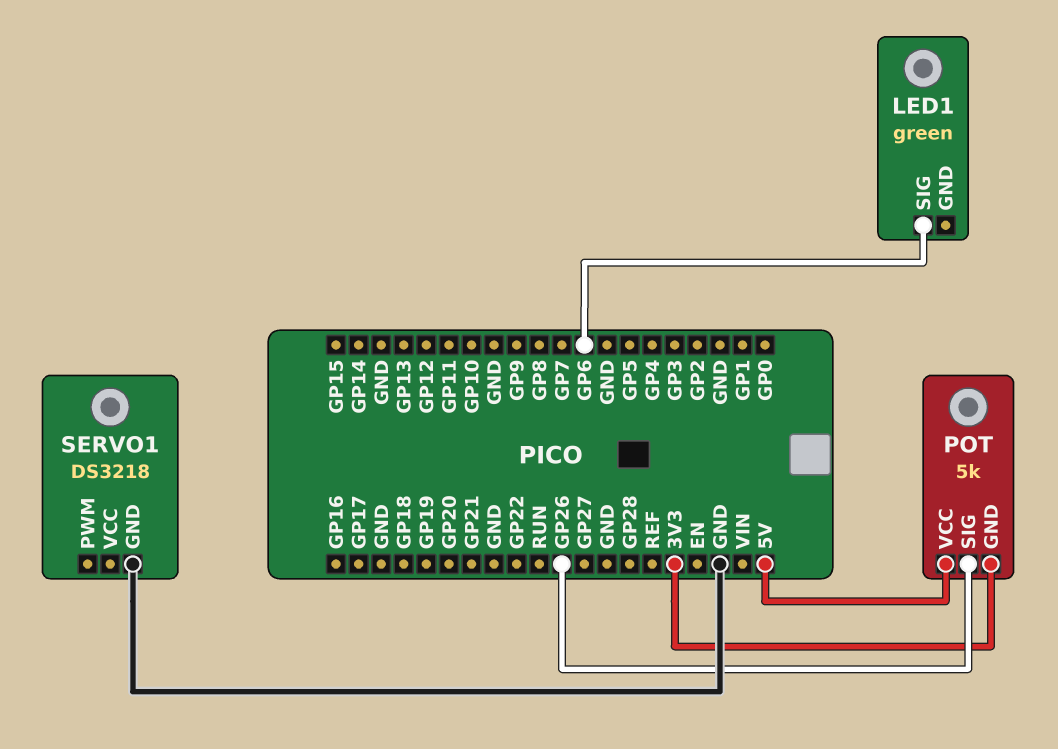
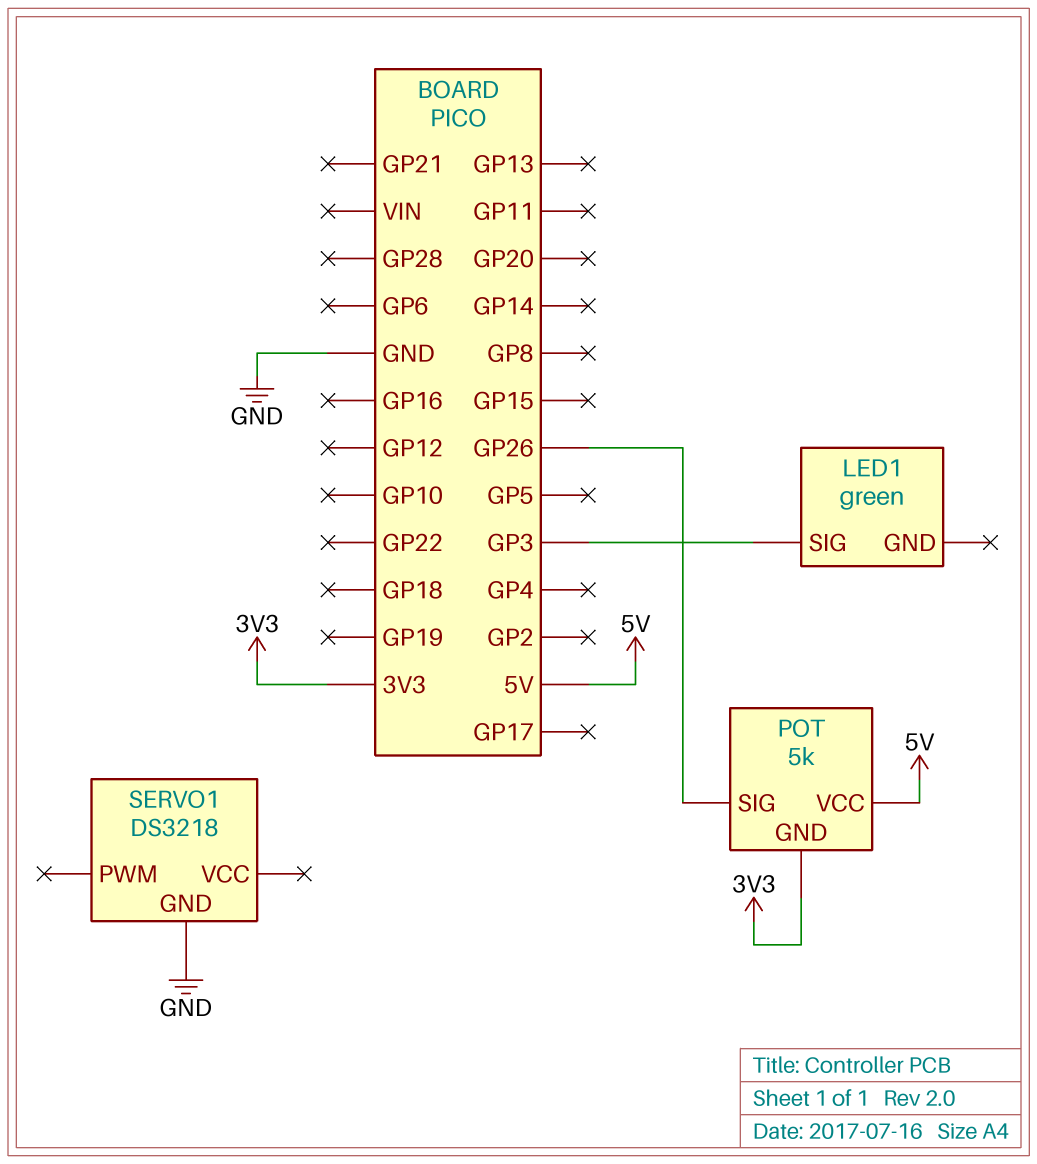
LED1 pin SIG: GP6 -> GP3

